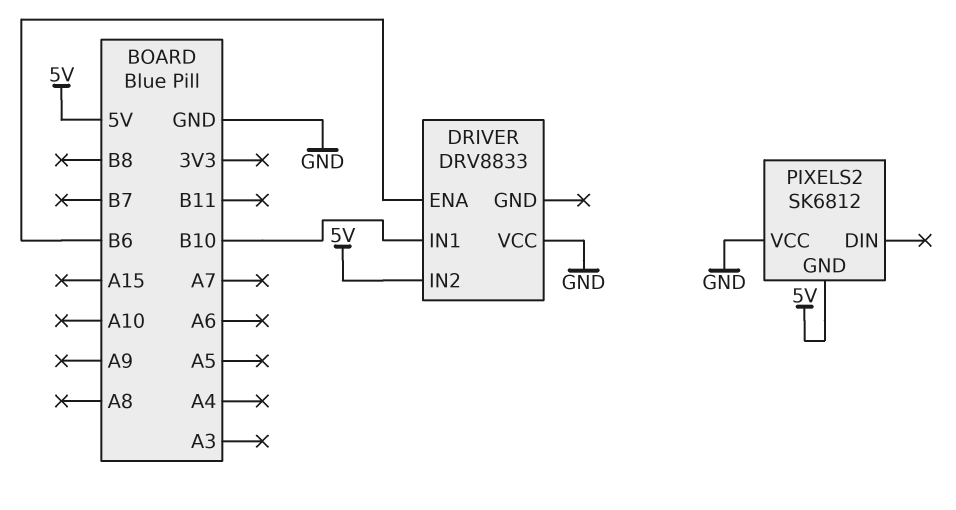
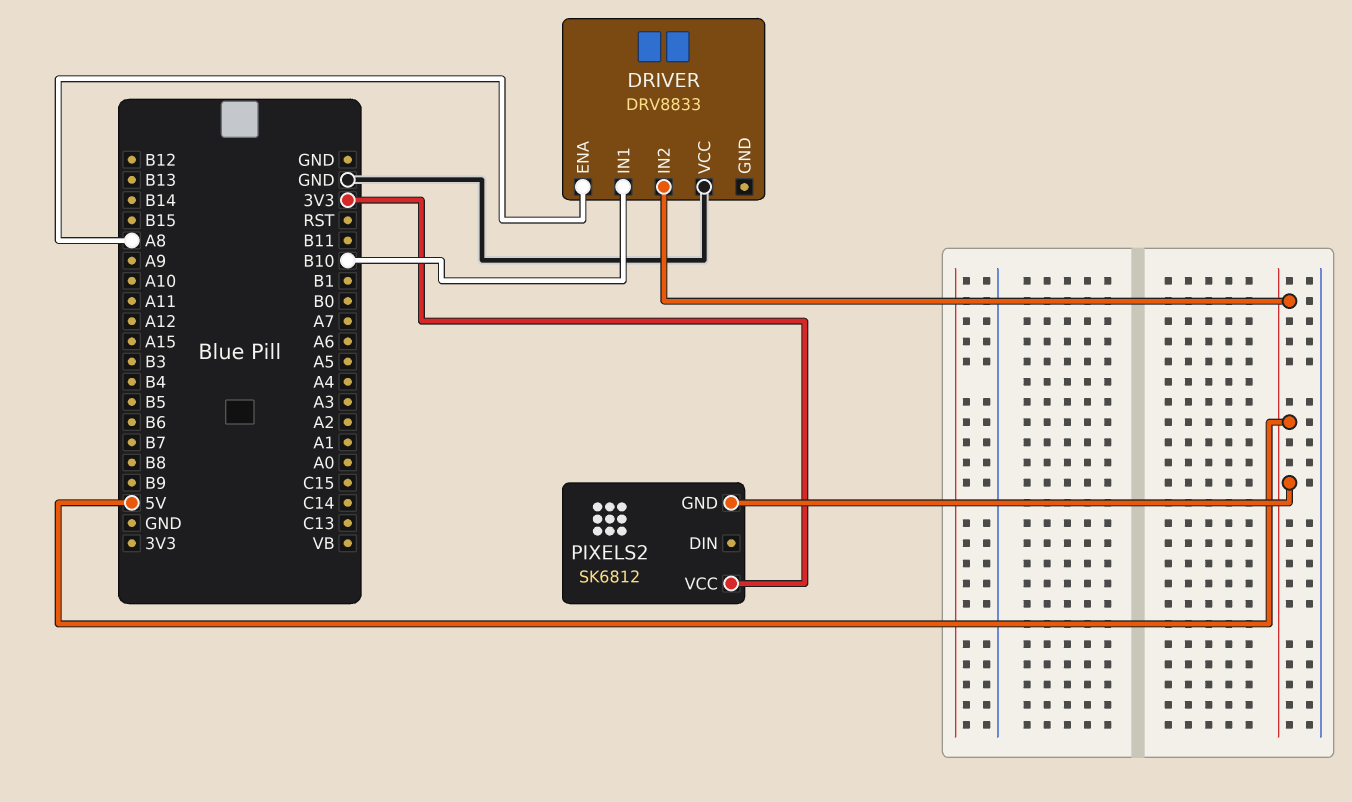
DRIVER pin ENA: B6 -> A8
PIXELS2 pin VCC: GND -> 3V3

